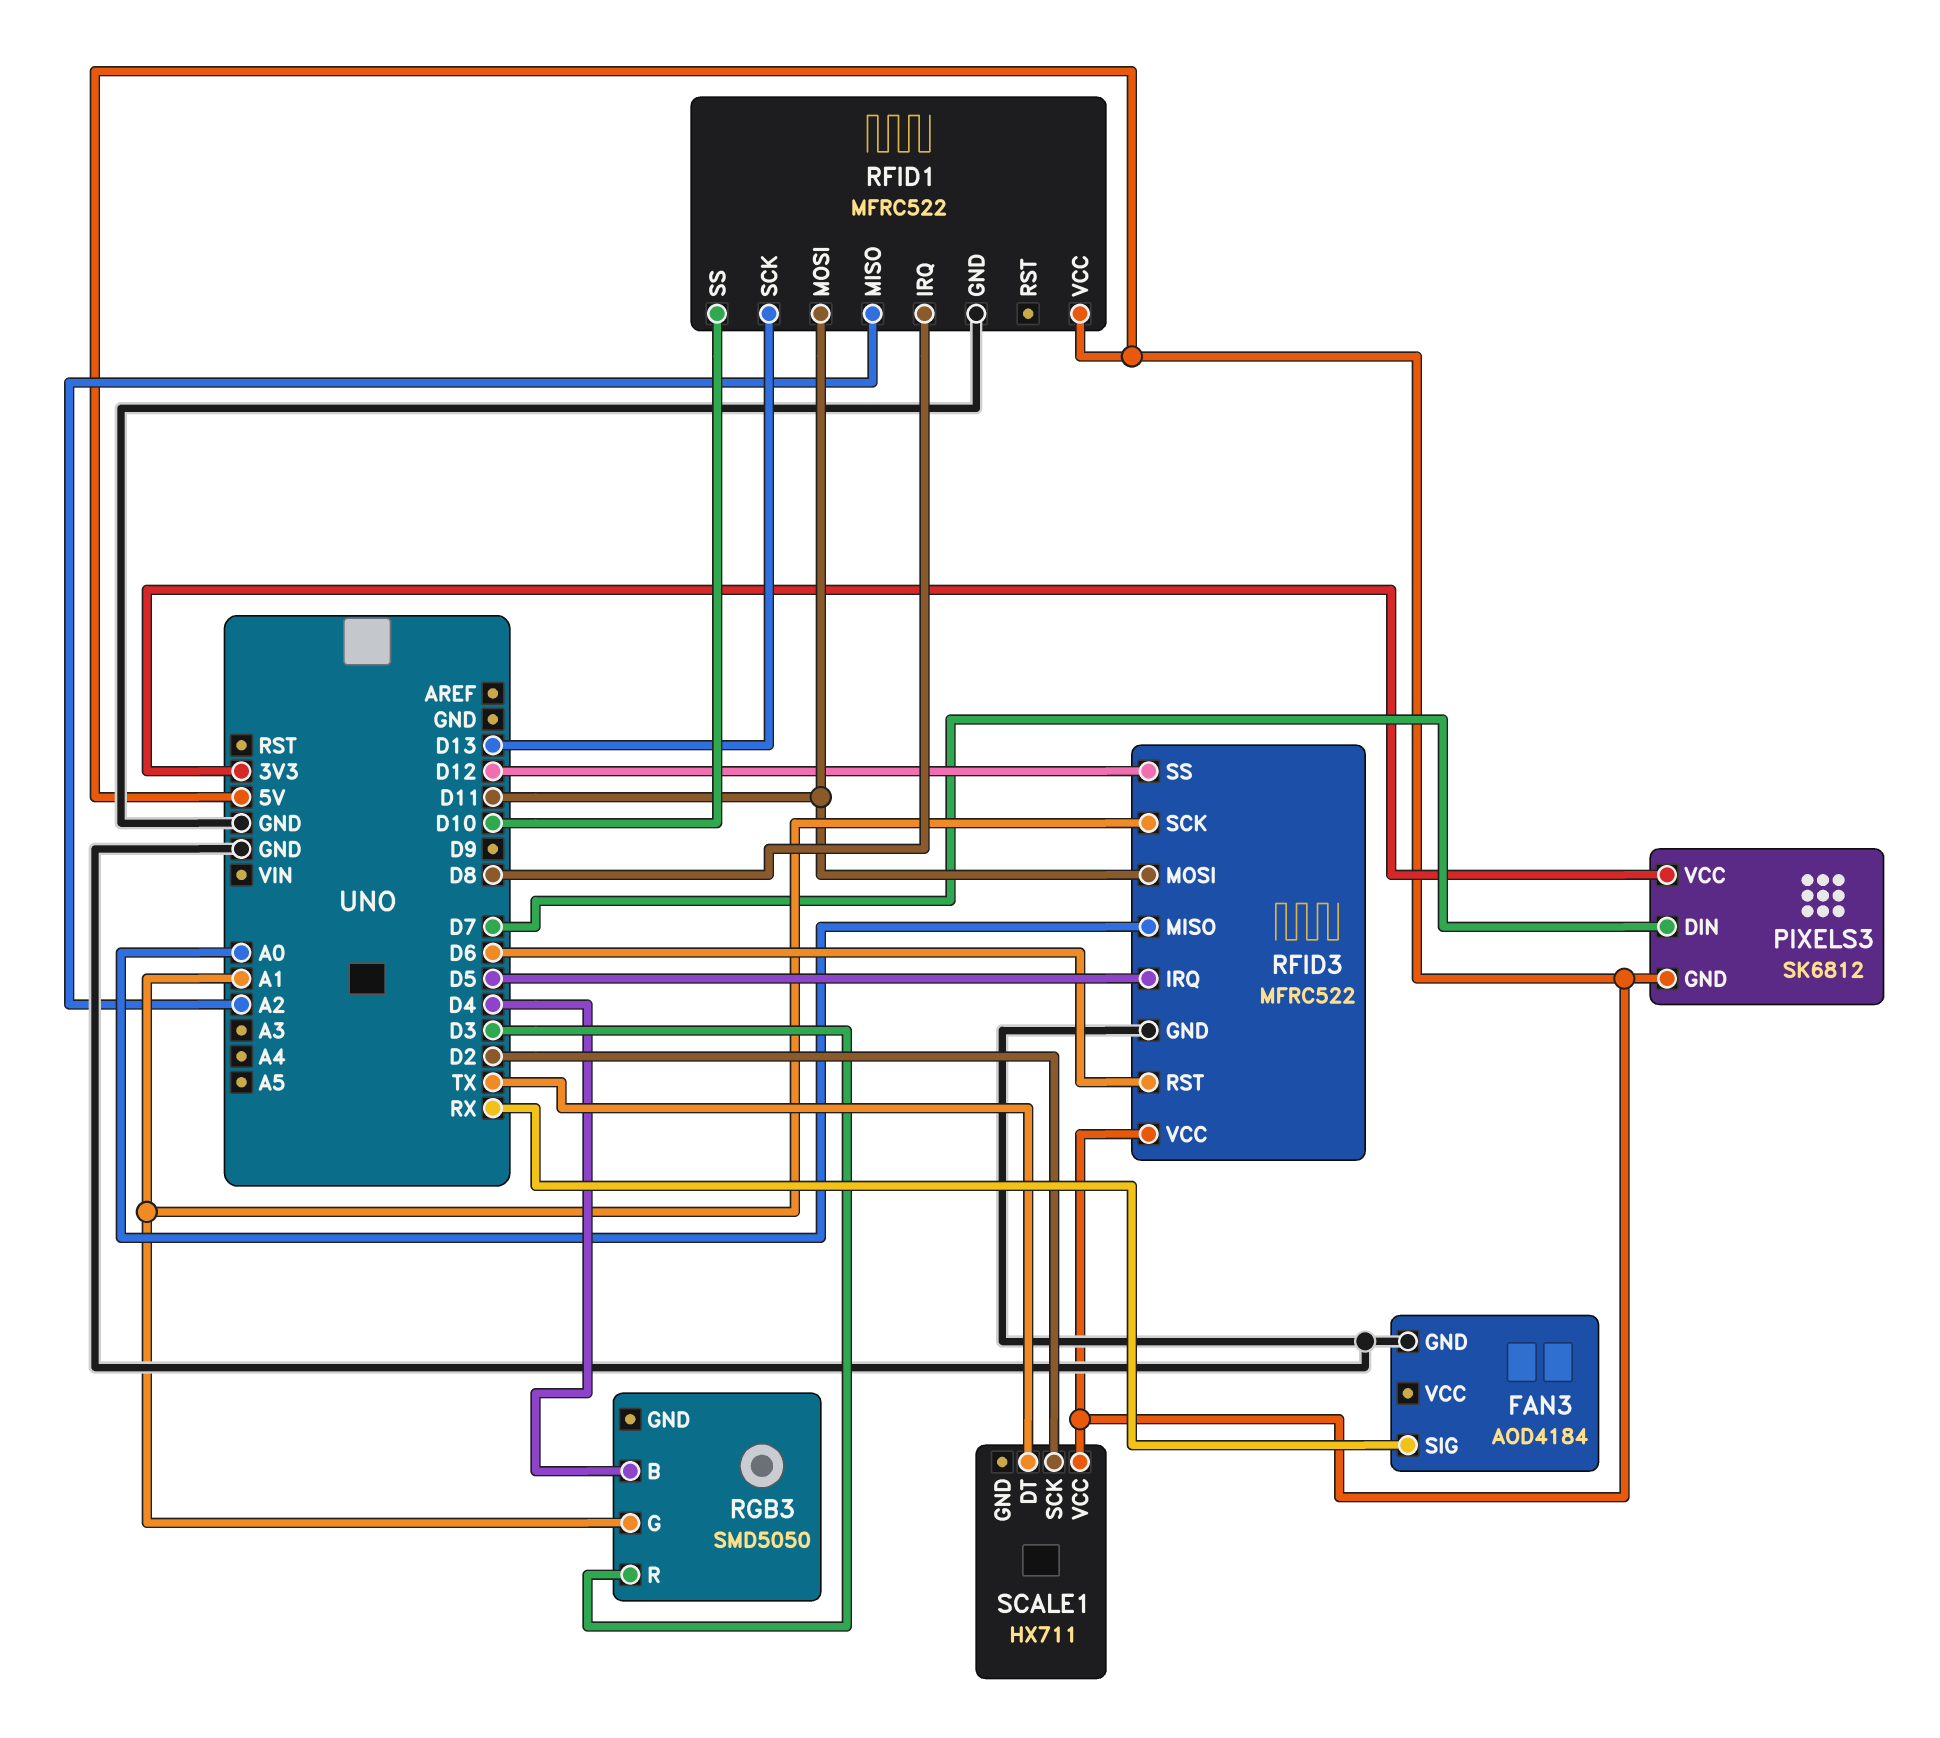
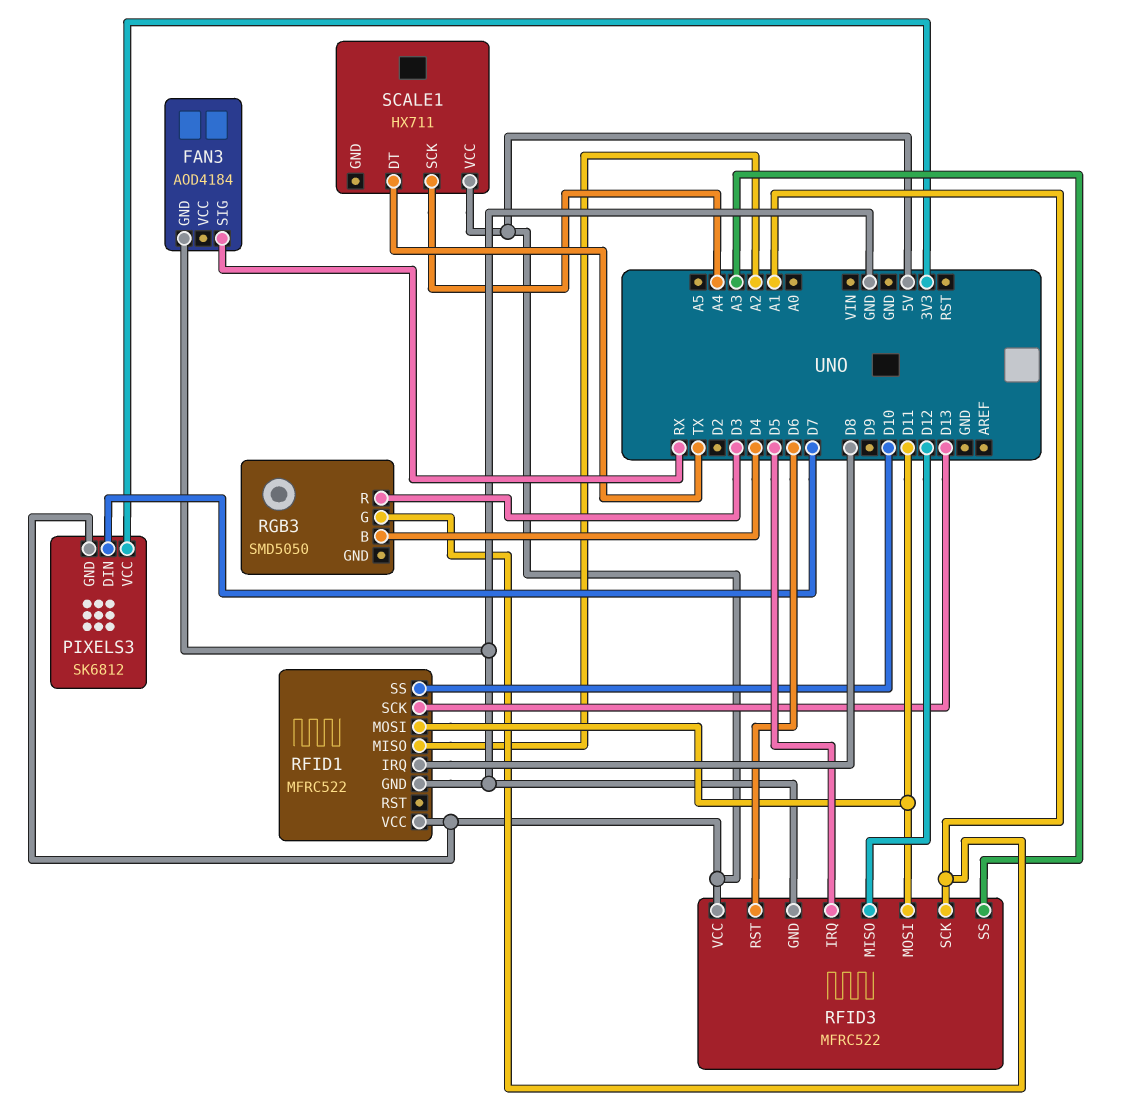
RFID3 pin MISO: A0 -> D12
RFID3 pin SS: D12 -> A3
SCALE1 pin SCK: D2 -> A4

